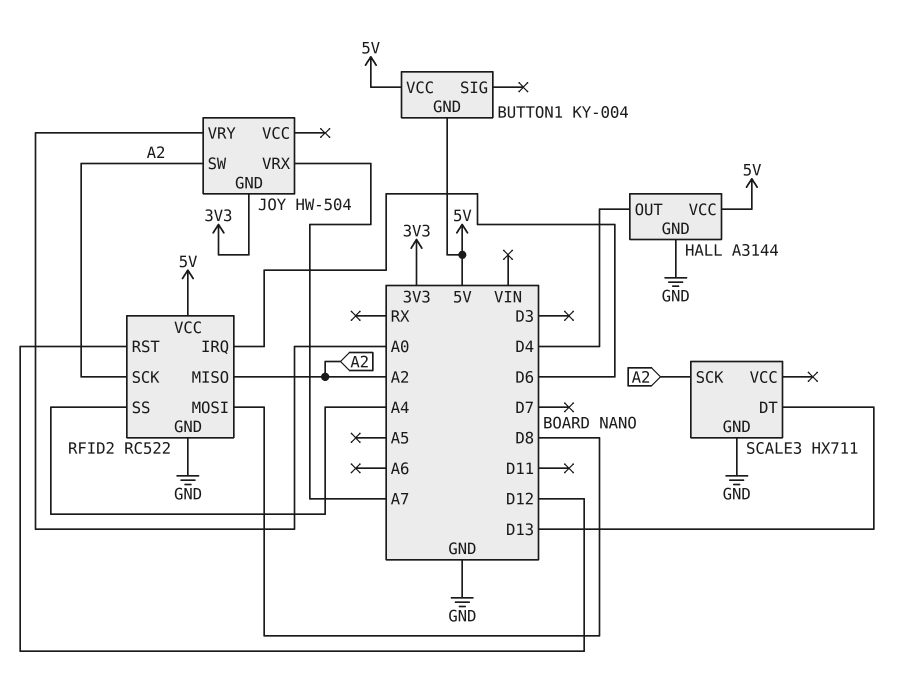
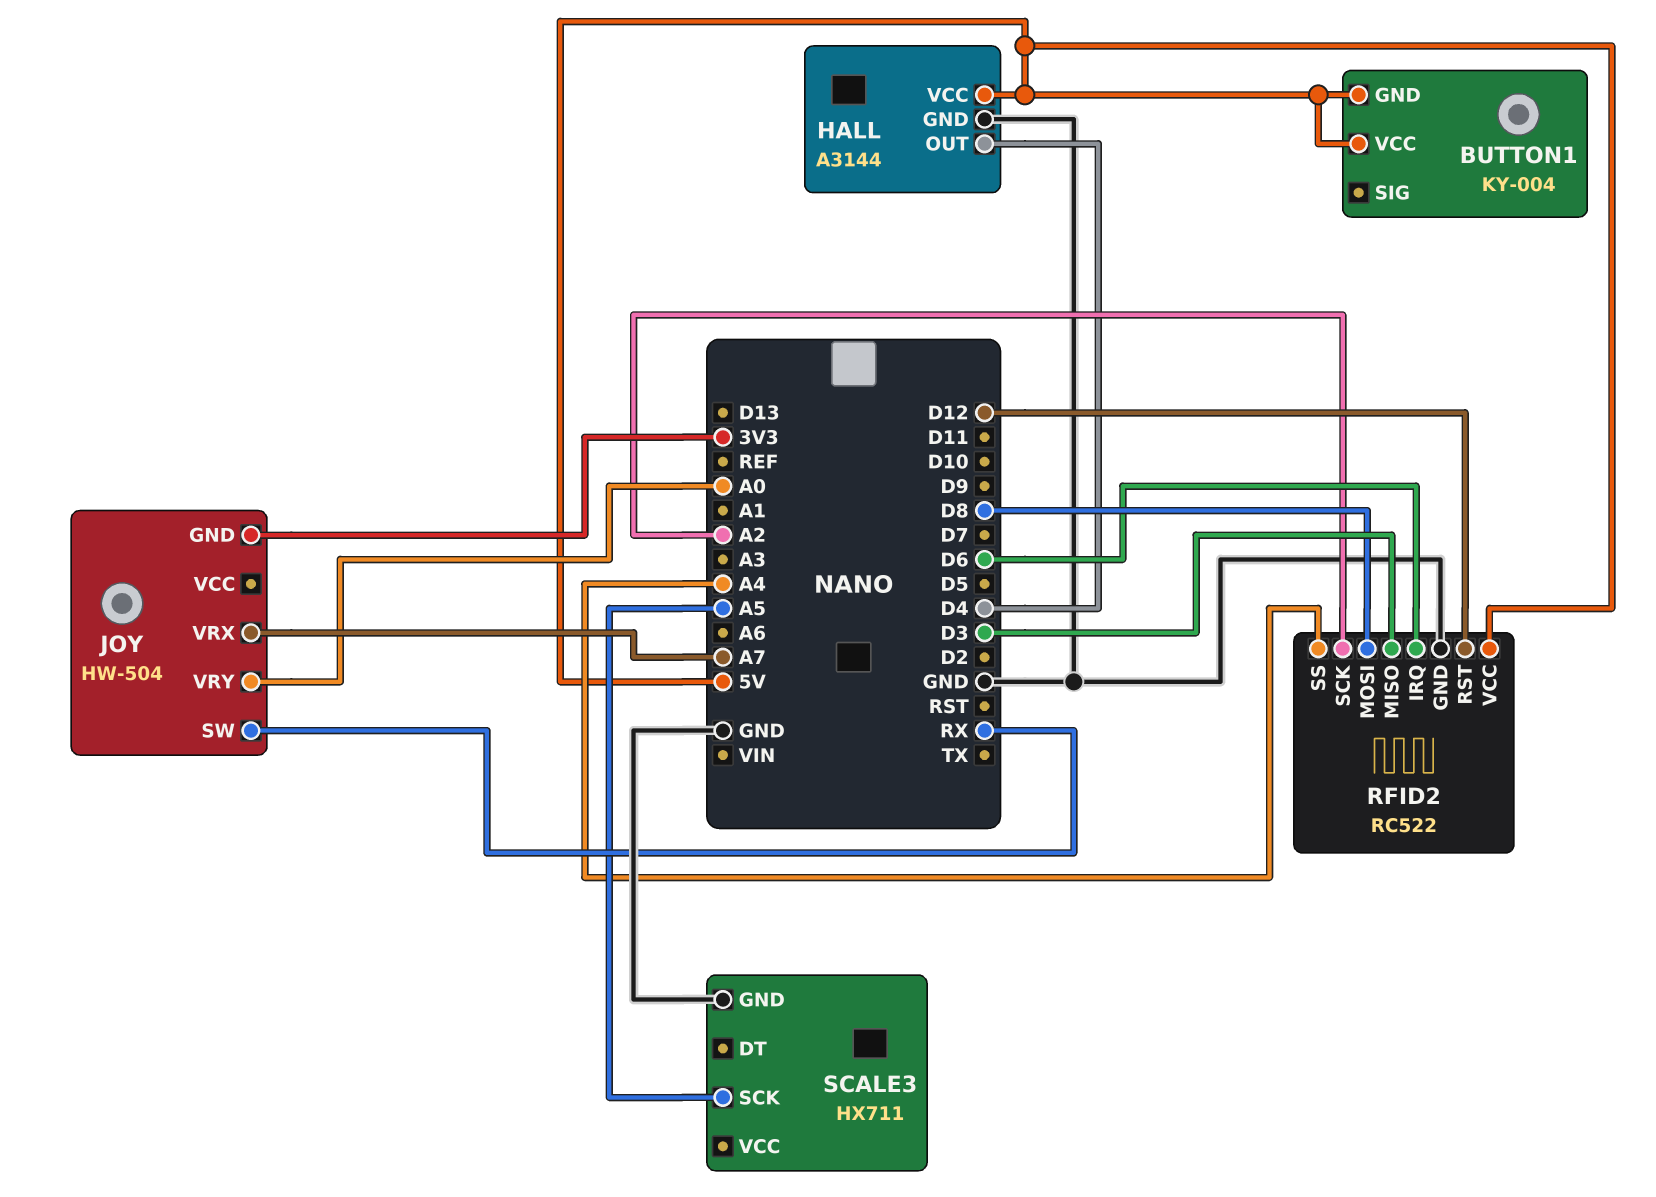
JOY pin SW: A2 -> RX
RFID2 pin MISO: A2 -> D3
SCALE3 pin DT: D13 -> none
SCALE3 pin SCK: A2 -> A5

